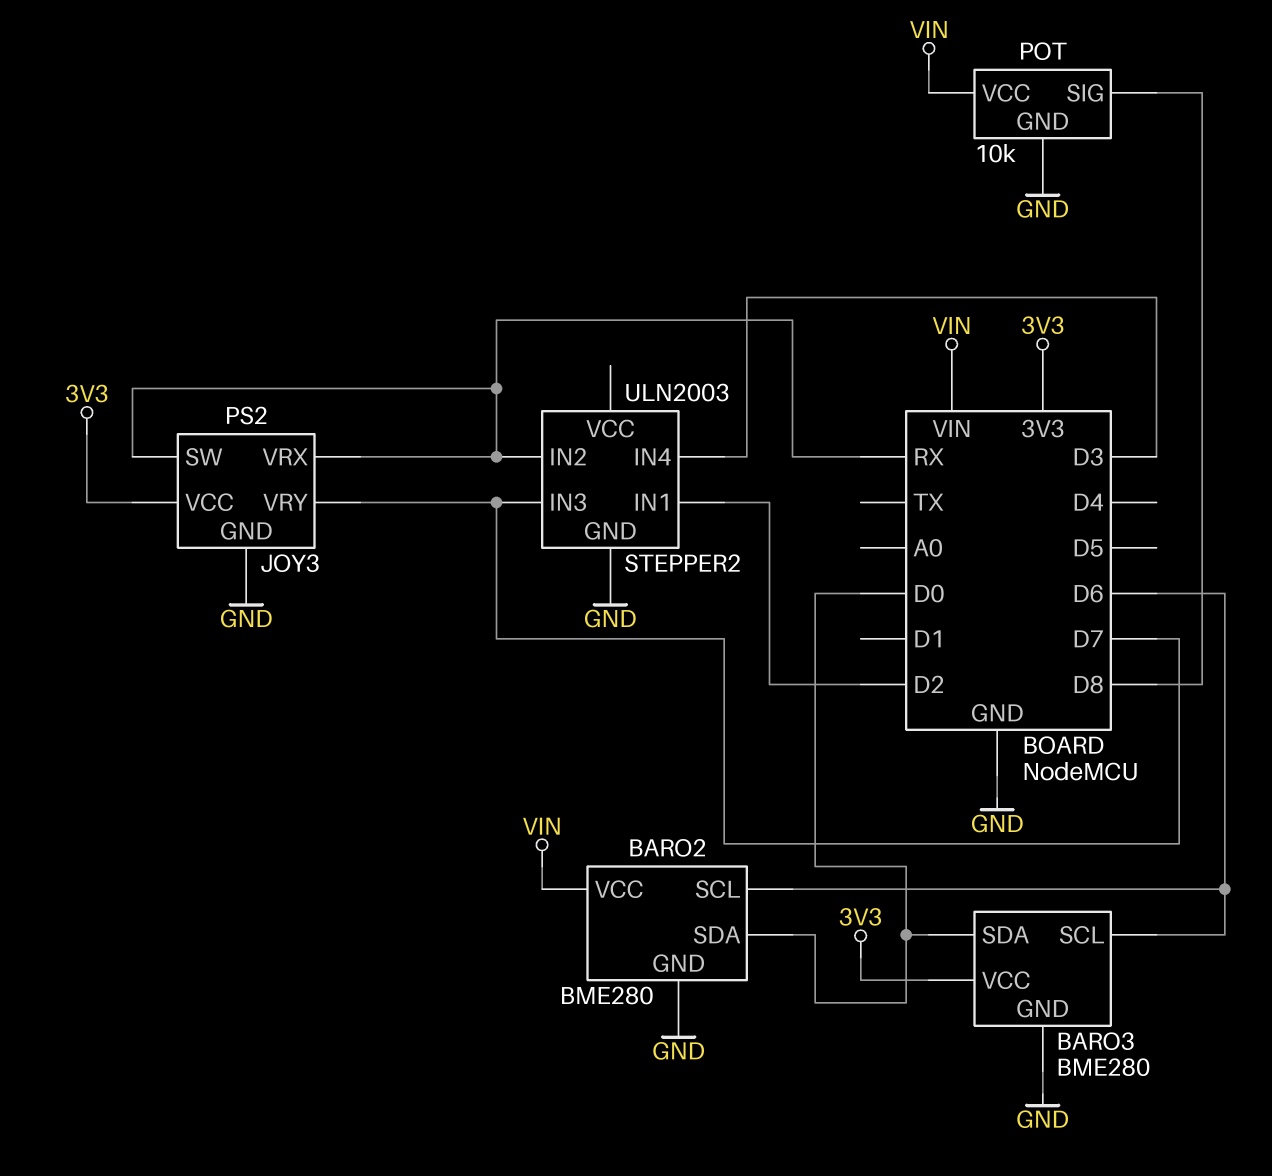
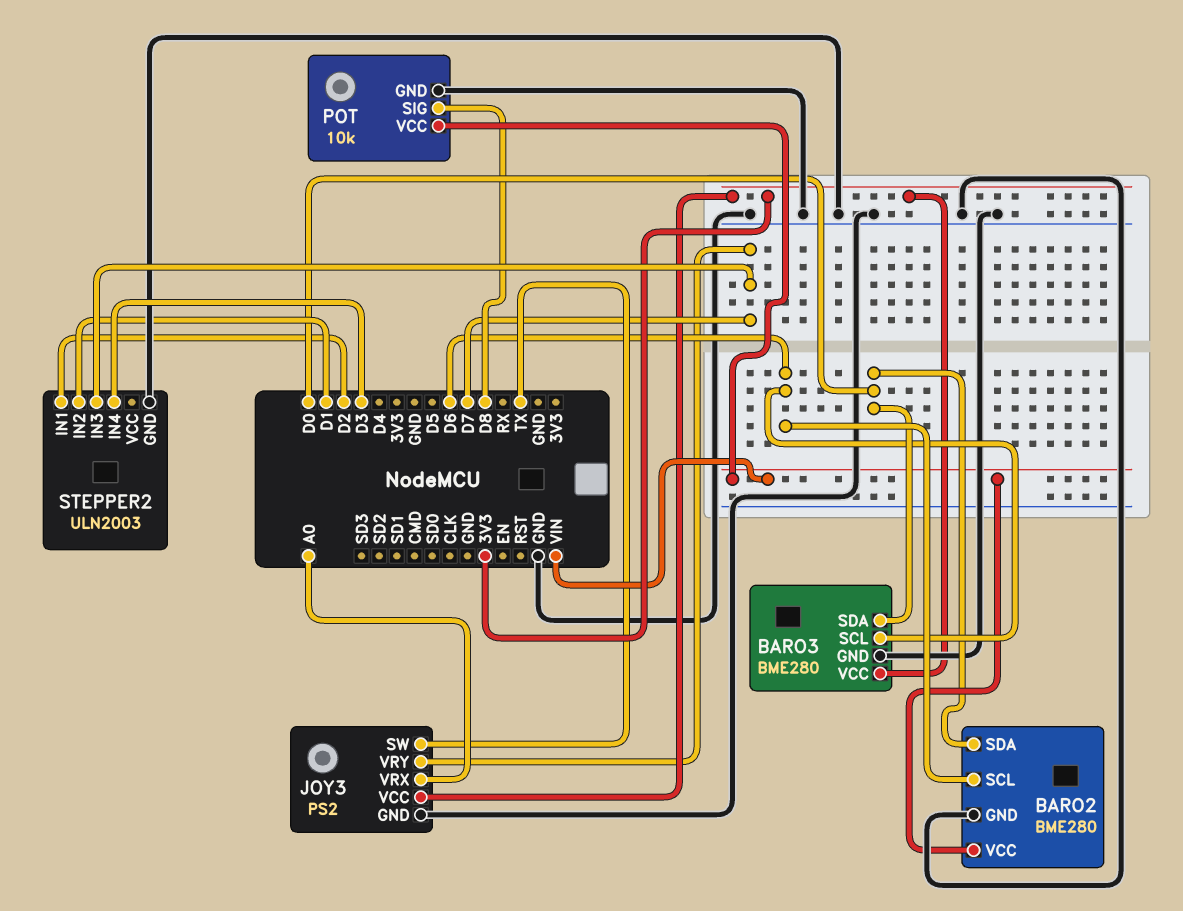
JOY3 pin SW: RX -> TX
JOY3 pin VRX: RX -> A0
STEPPER2 pin IN2: RX -> D1

